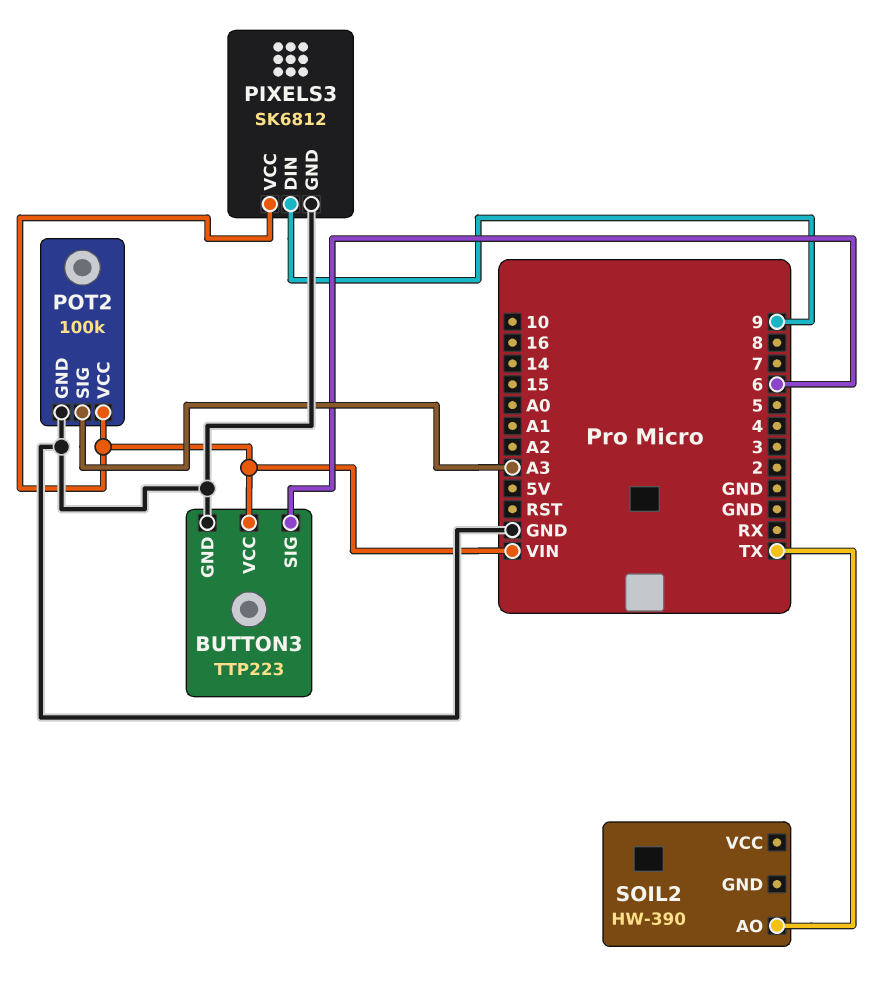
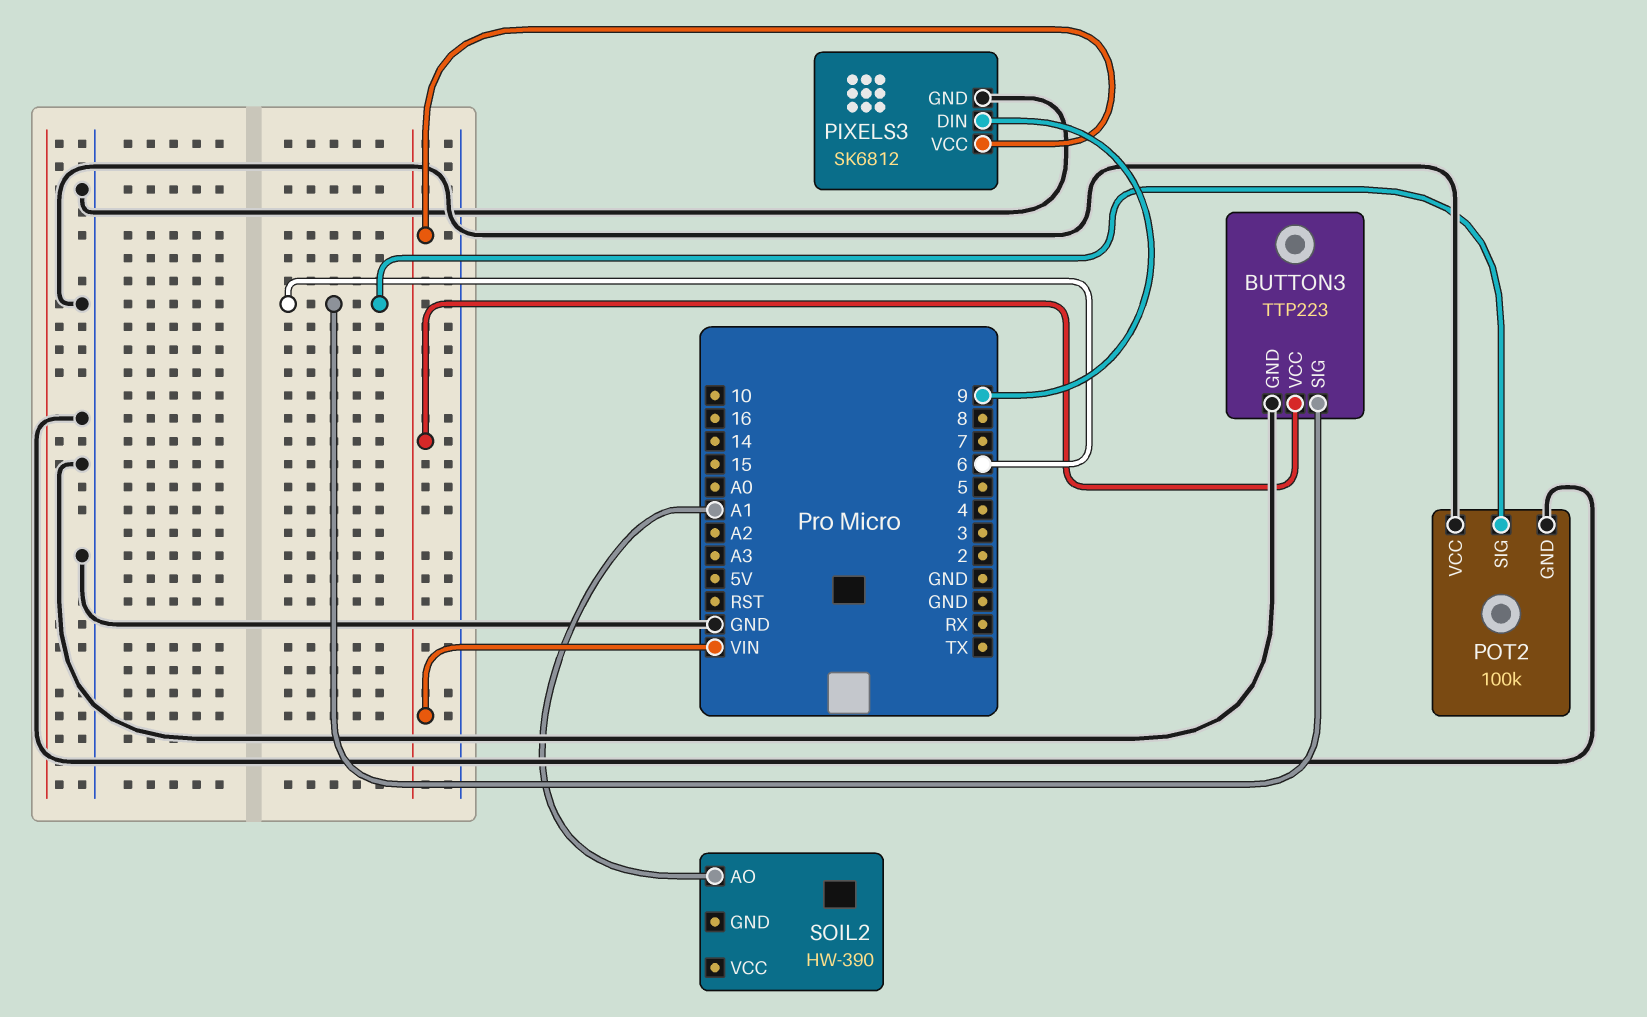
POT2 pin SIG: A3 -> 6
POT2 pin VCC: VIN -> GND
SOIL2 pin AO: TX -> A1

